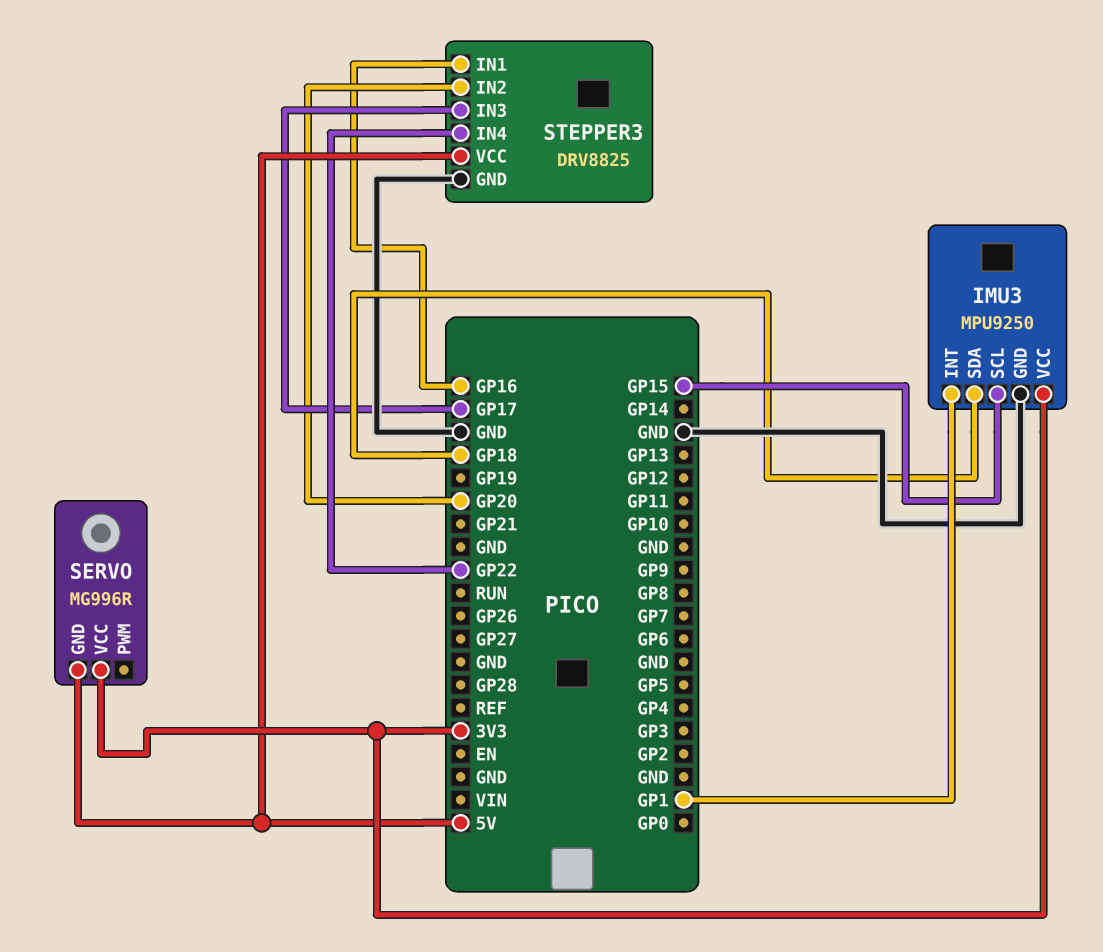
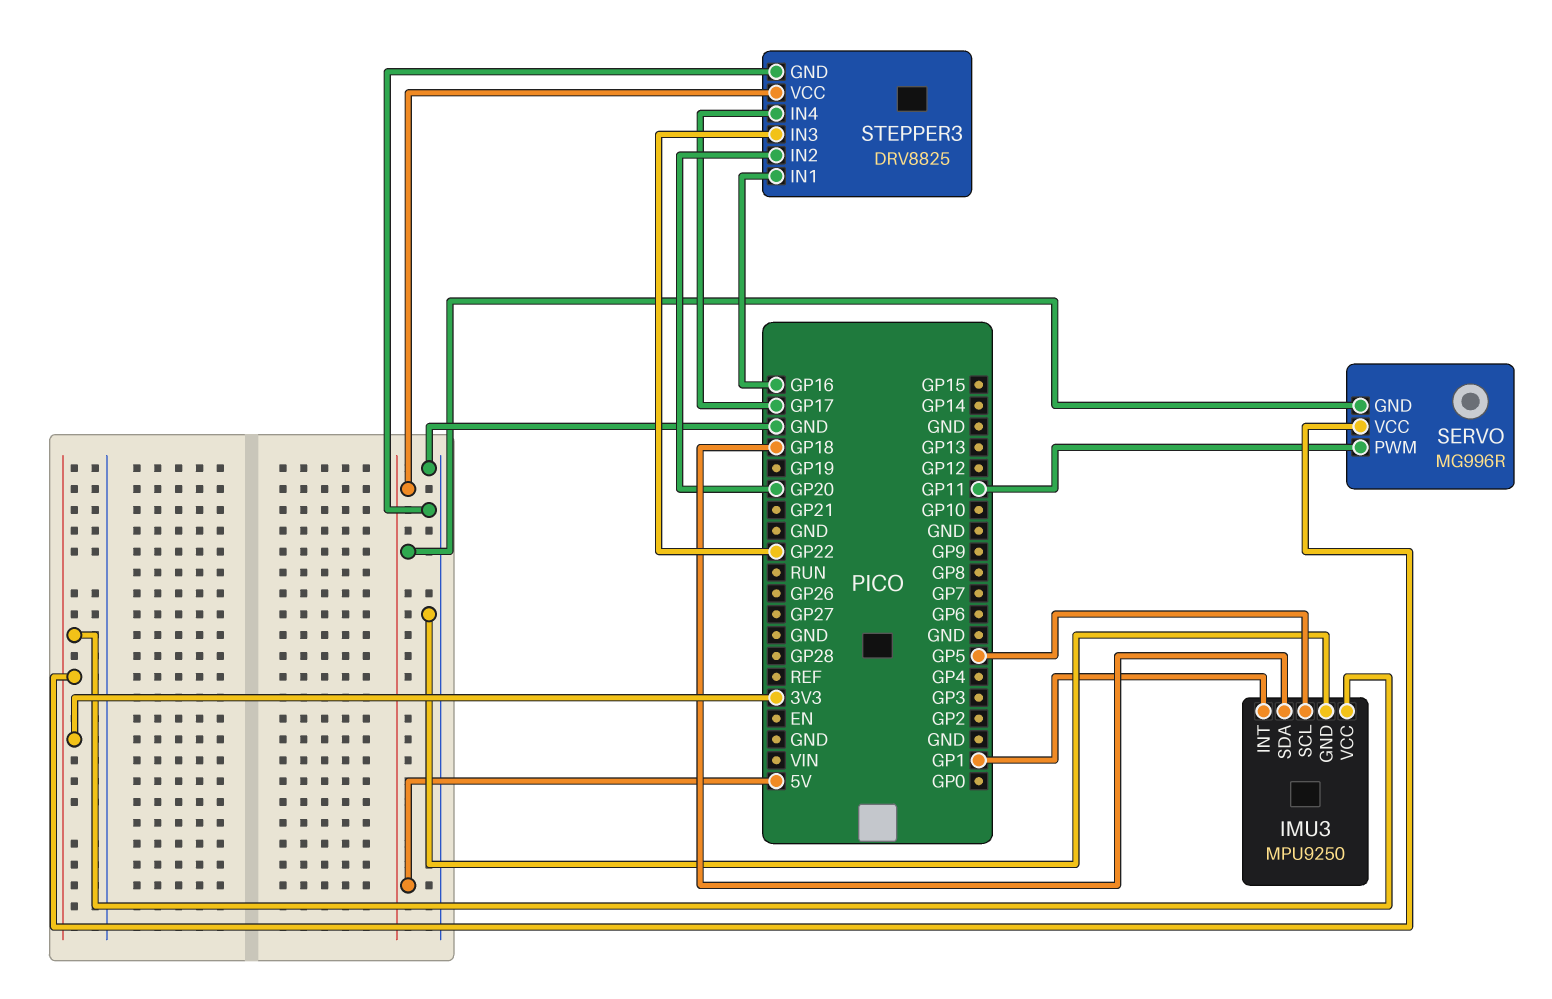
IMU3 pin SCL: GP15 -> GP5
SERVO pin PWM: none -> GP11
STEPPER3 pin IN3: GP17 -> GP22
STEPPER3 pin IN4: GP22 -> GP17

